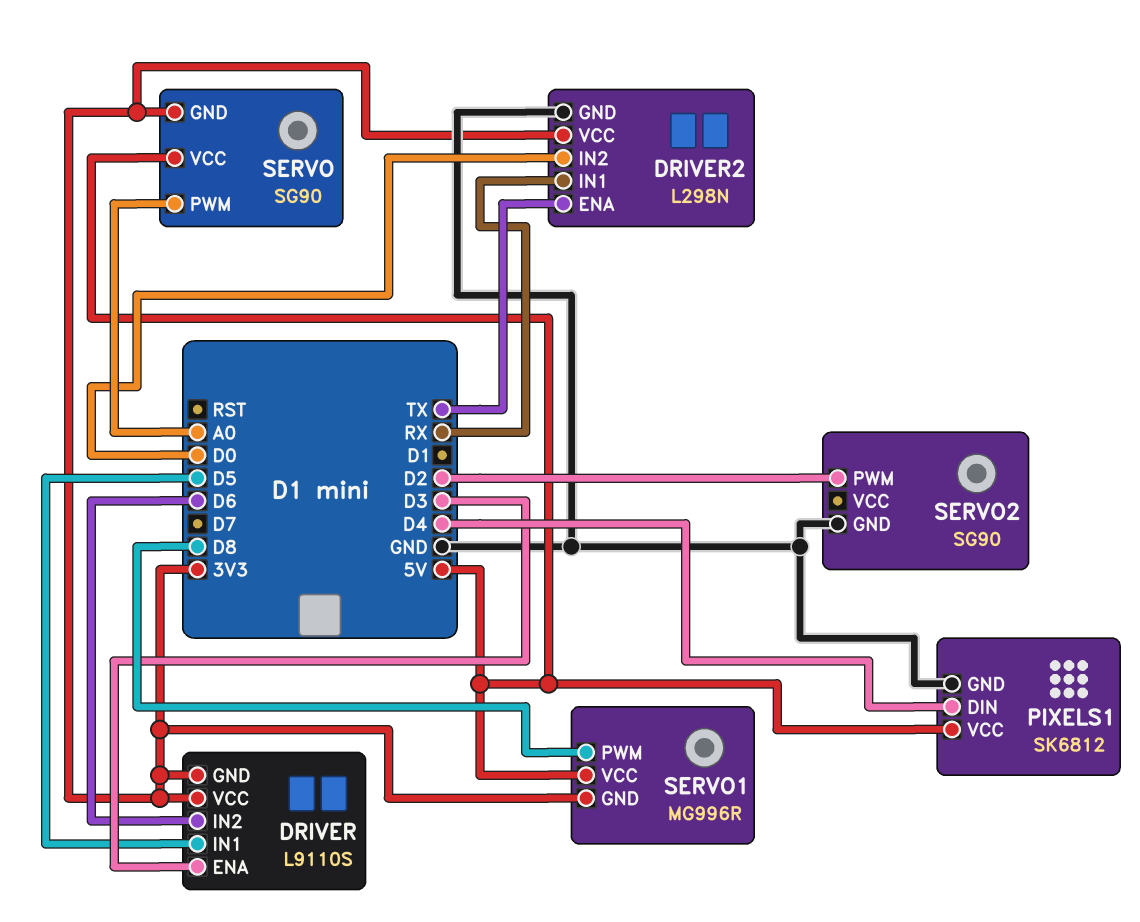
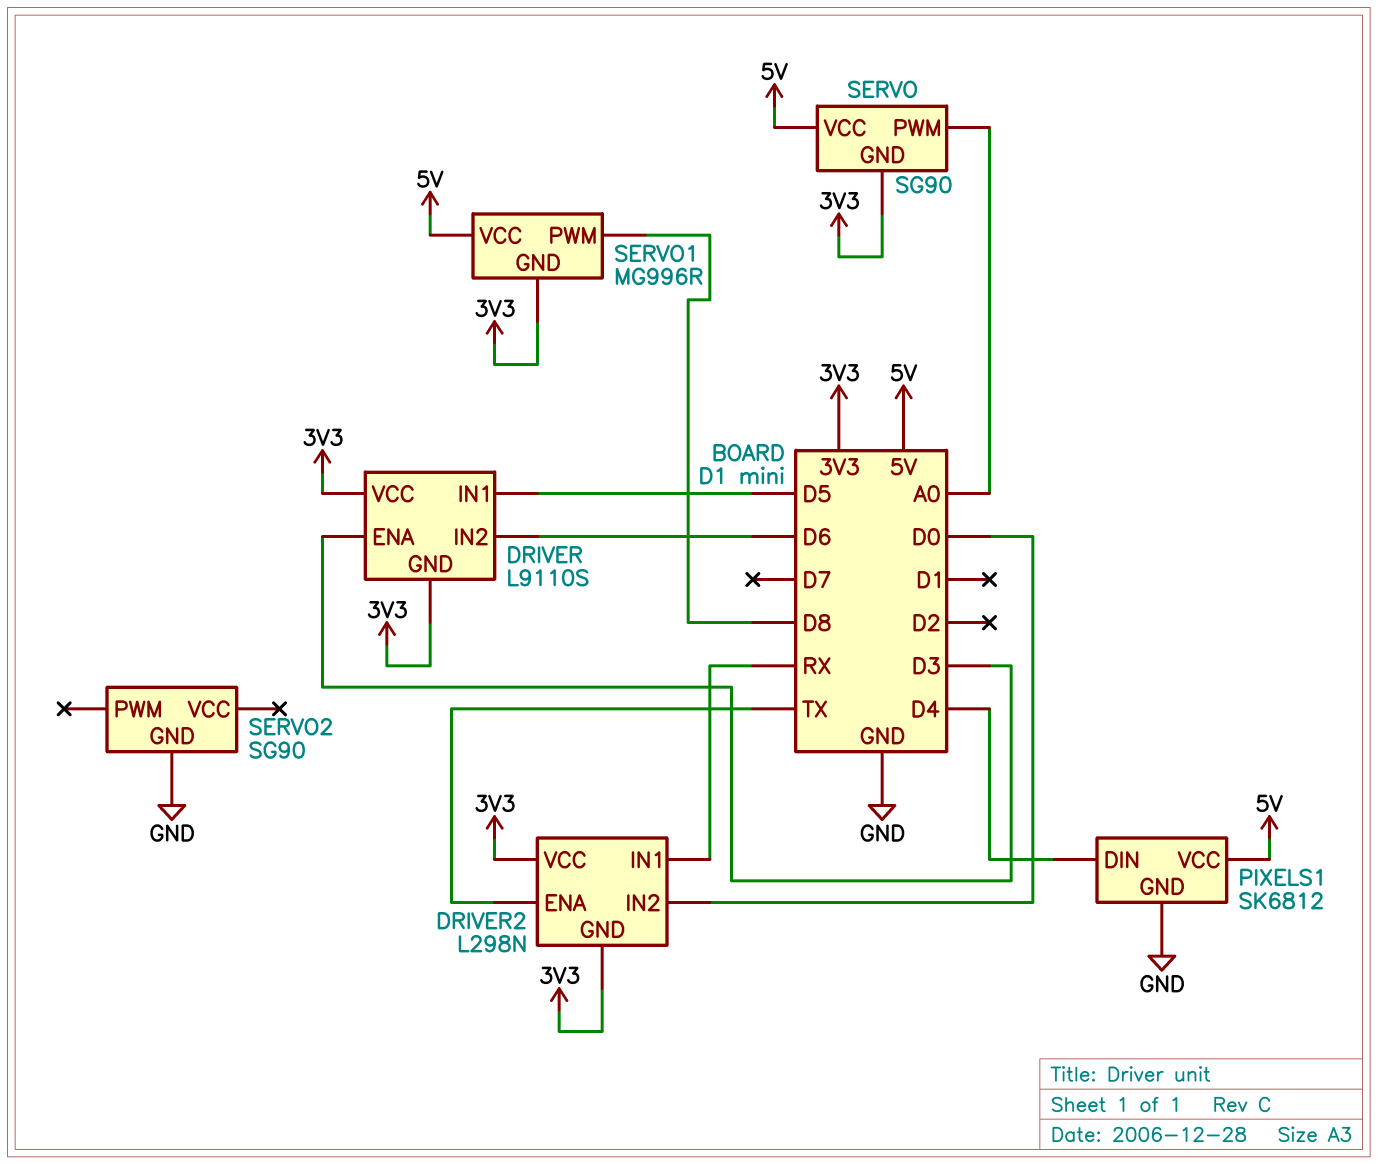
DRIVER2 pin GND: GND -> 3V3
SERVO2 pin PWM: D2 -> none

